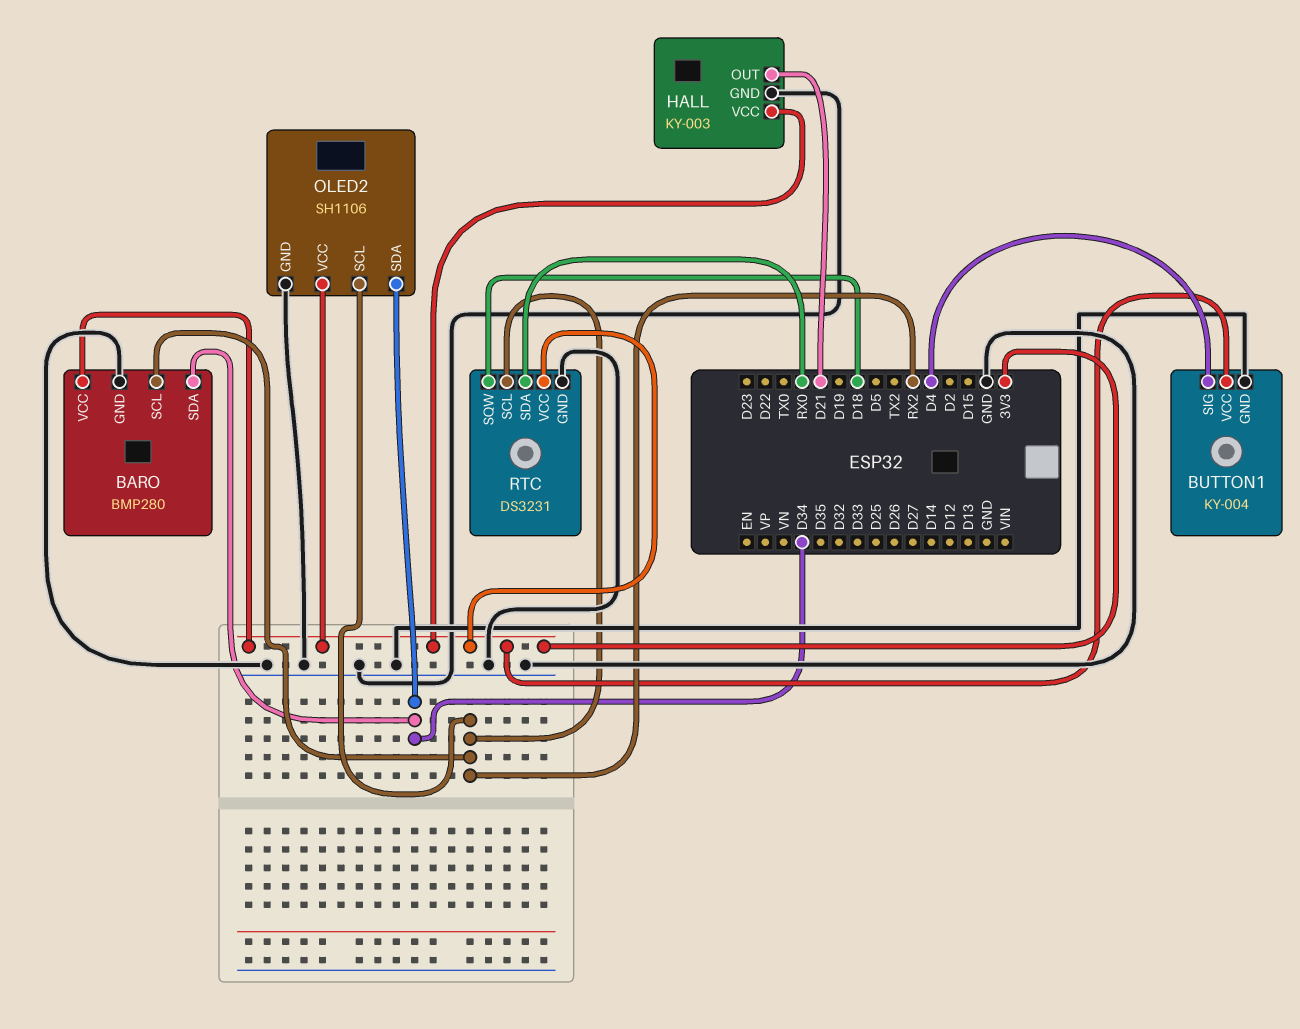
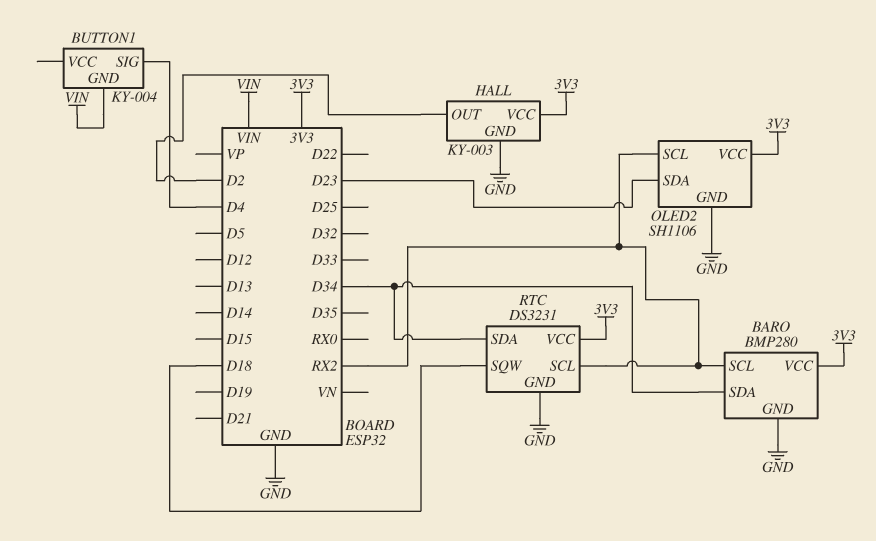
BUTTON1 pin GND: GND -> VIN
BUTTON1 pin VCC: 3V3 -> none
HALL pin OUT: D21 -> D2
OLED2 pin SDA: D34 -> D23
RTC pin SDA: RX0 -> D34

